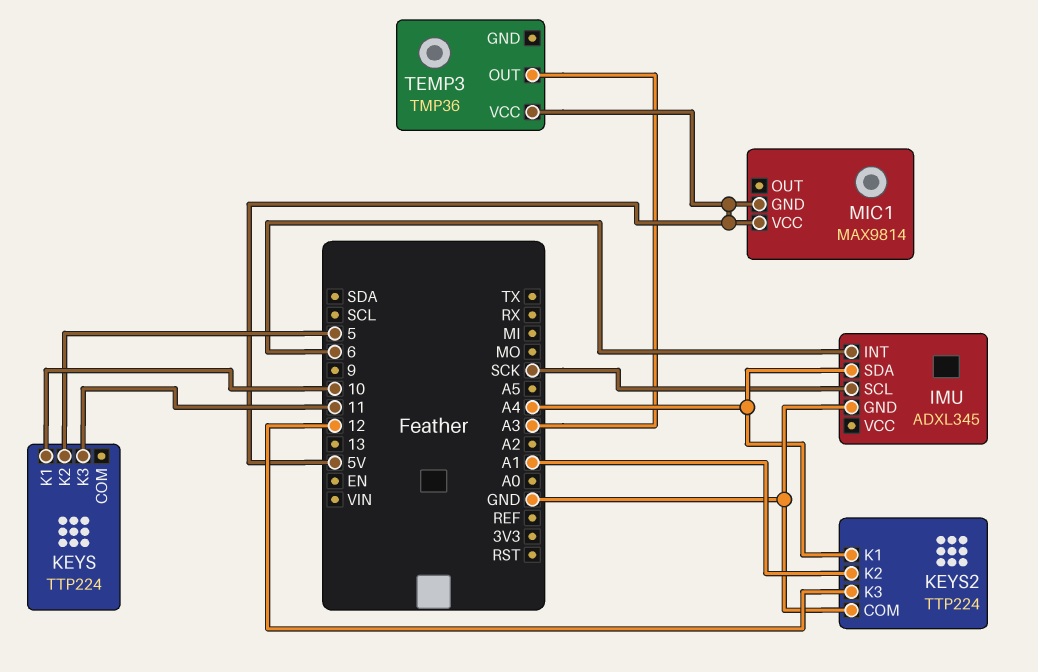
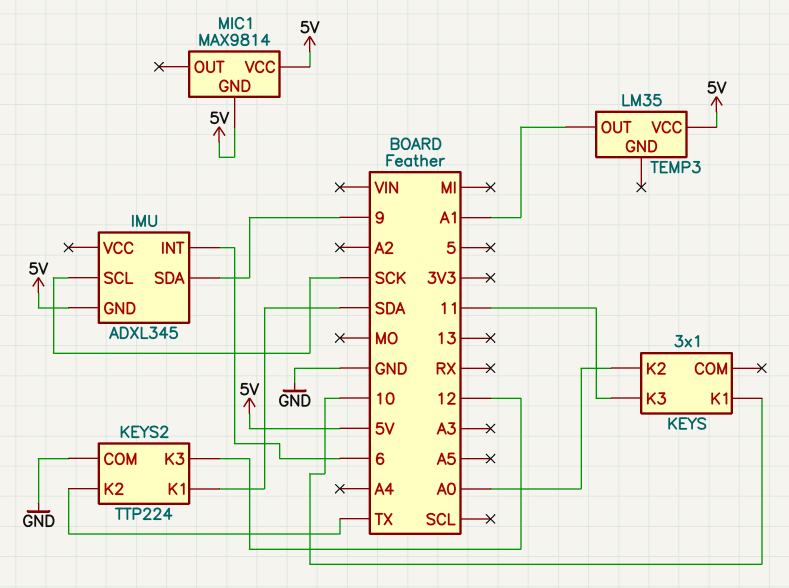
IMU pin GND: GND -> 5V
IMU pin SDA: A4 -> 9
KEYS: TTP224 -> 3x1
KEYS pin K2: 5 -> A0
KEYS2 pin K1: A4 -> SDA
KEYS2 pin K2: A1 -> TX
TEMP3: TMP36 -> LM35
TEMP3 pin OUT: A3 -> A1

